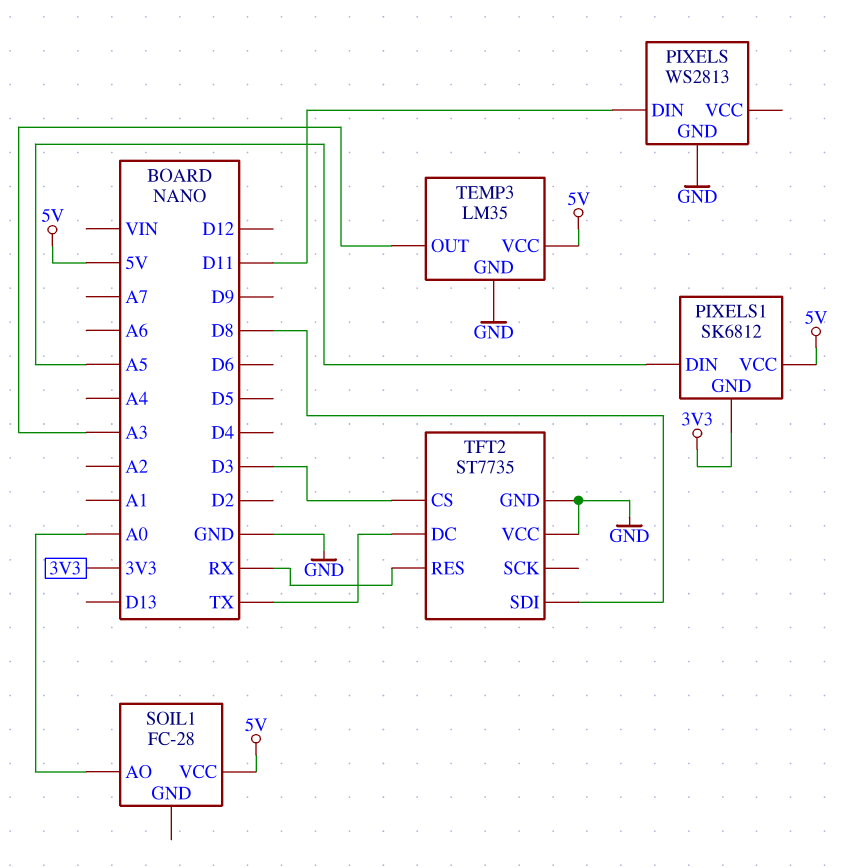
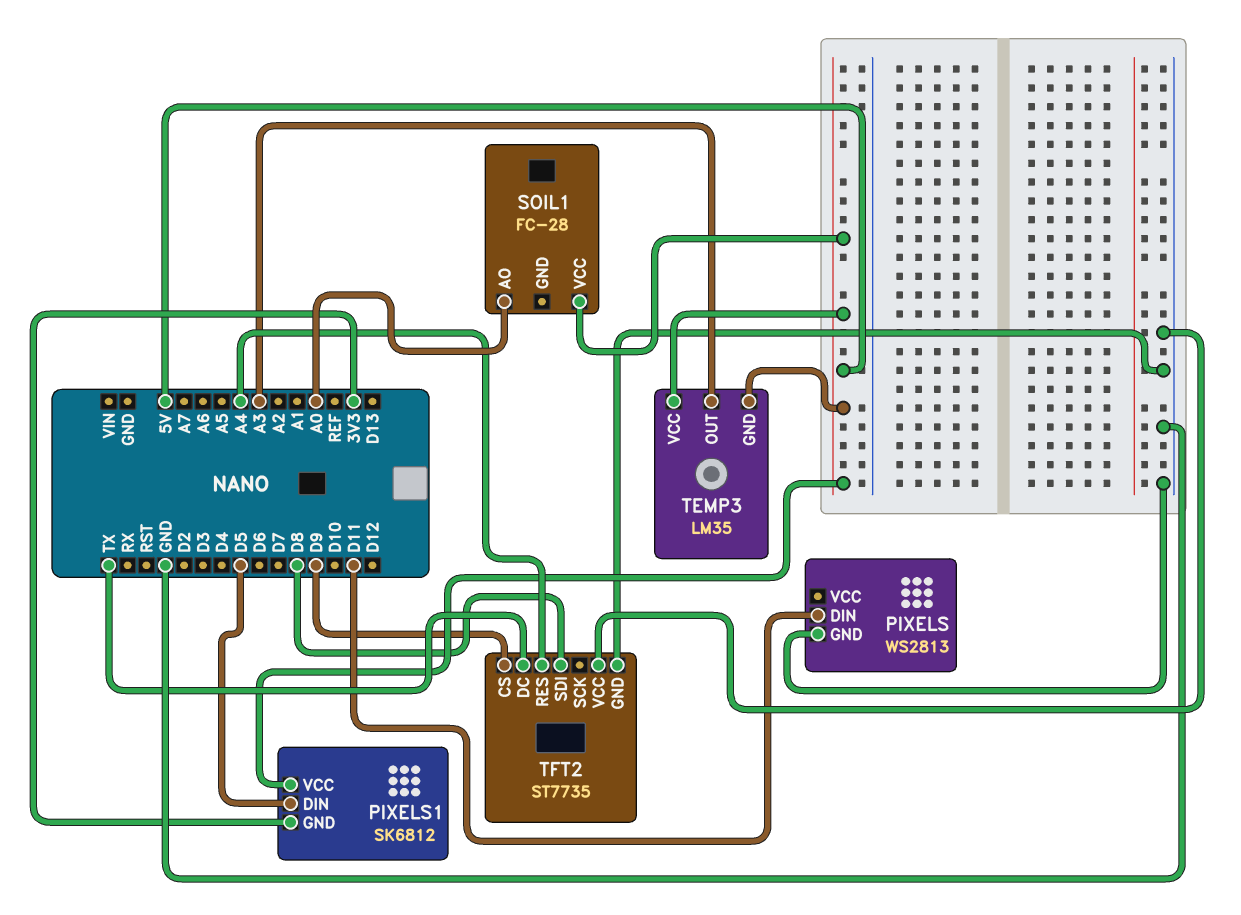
PIXELS1 pin DIN: A5 -> D5
TEMP3 pin GND: GND -> 5V
TFT2 pin CS: D3 -> D9
TFT2 pin RES: RX -> A4

